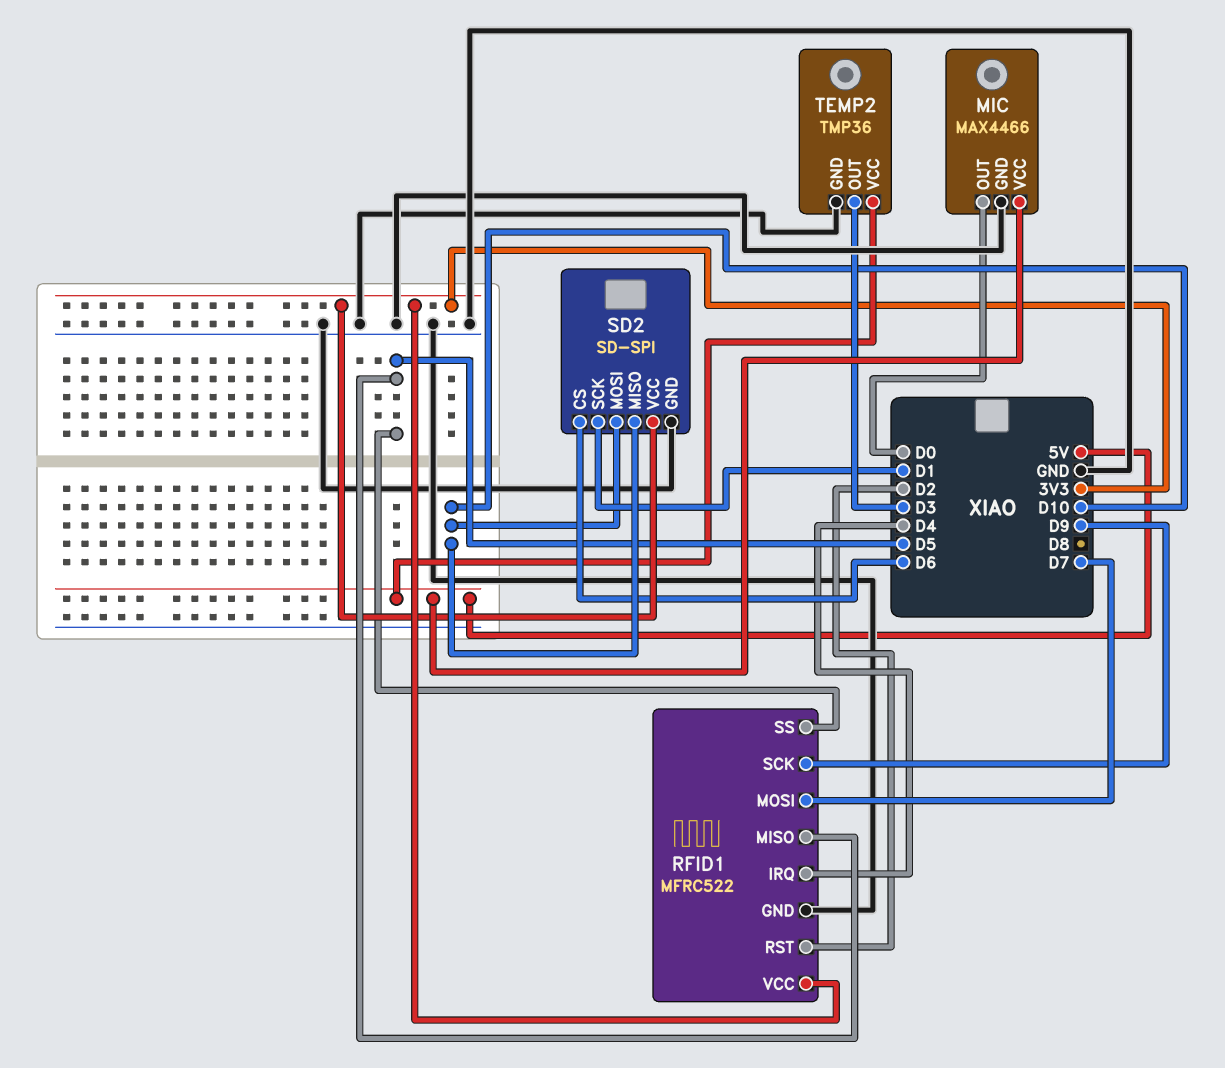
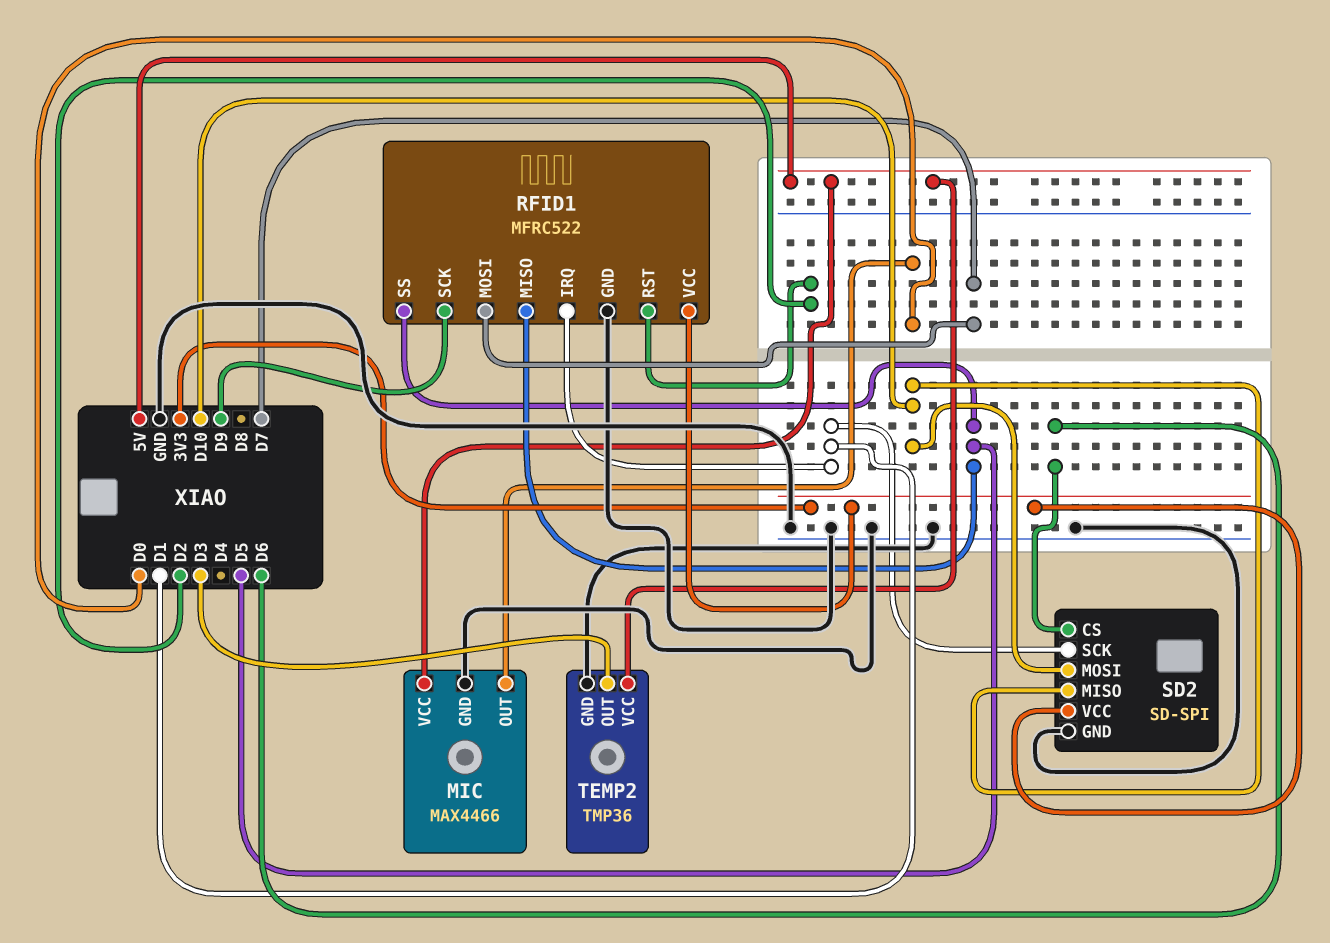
RFID1 pin IRQ: D4 -> D1

